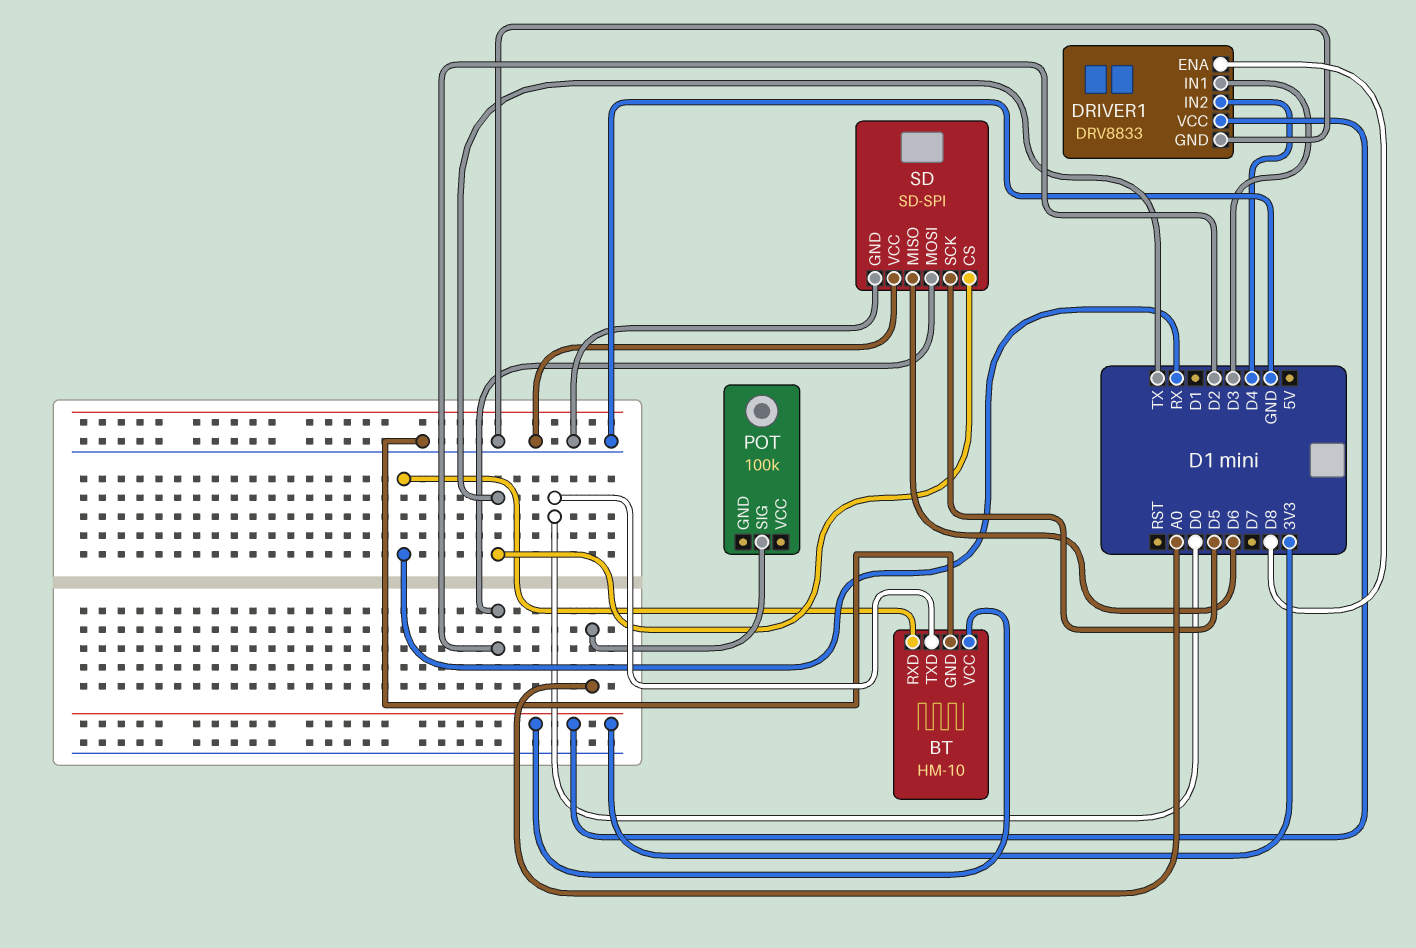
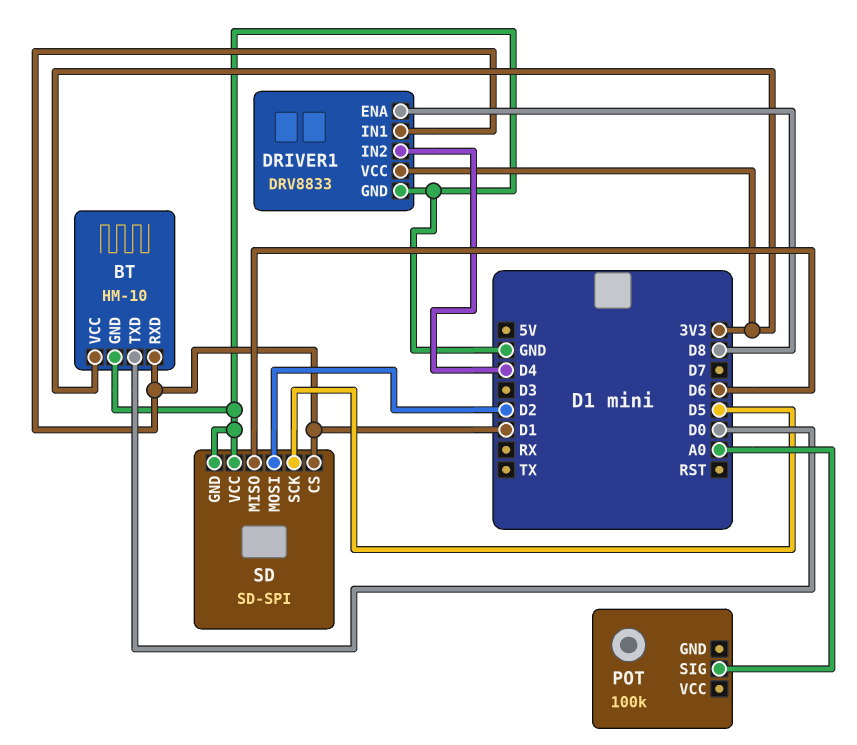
BT pin RXD: RX -> D1
DRIVER1 pin IN1: D3 -> D1
SD pin CS: TX -> D1

